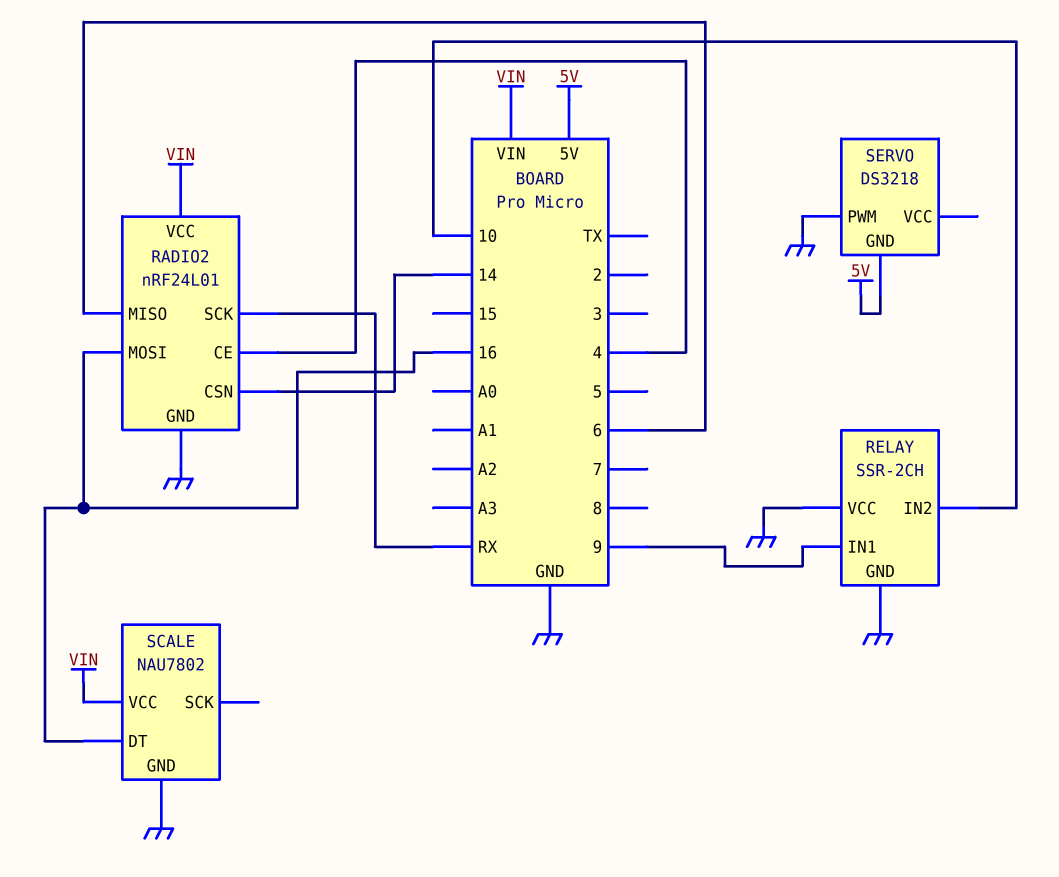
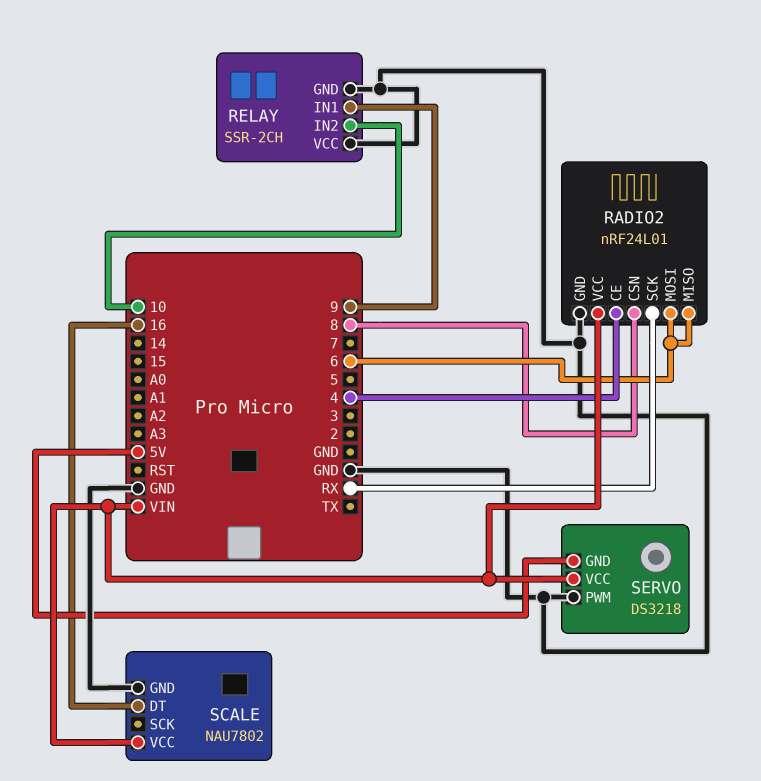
RADIO2 pin CSN: 14 -> 8
RADIO2 pin MOSI: 16 -> 6
SERVO pin VCC: none -> VIN

